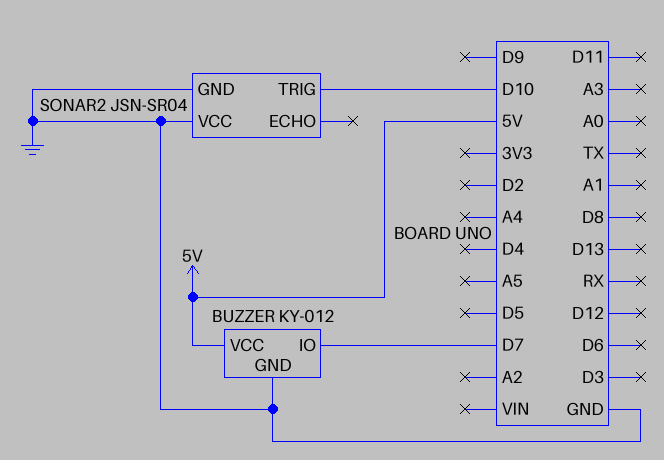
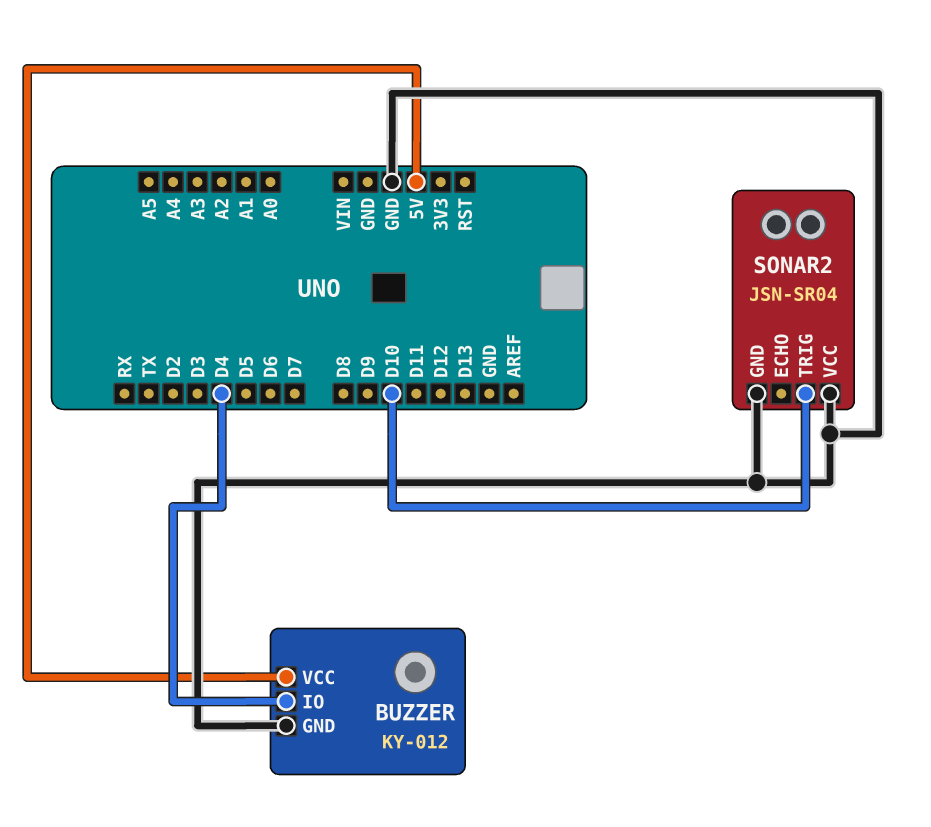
BUZZER pin IO: D7 -> D4

